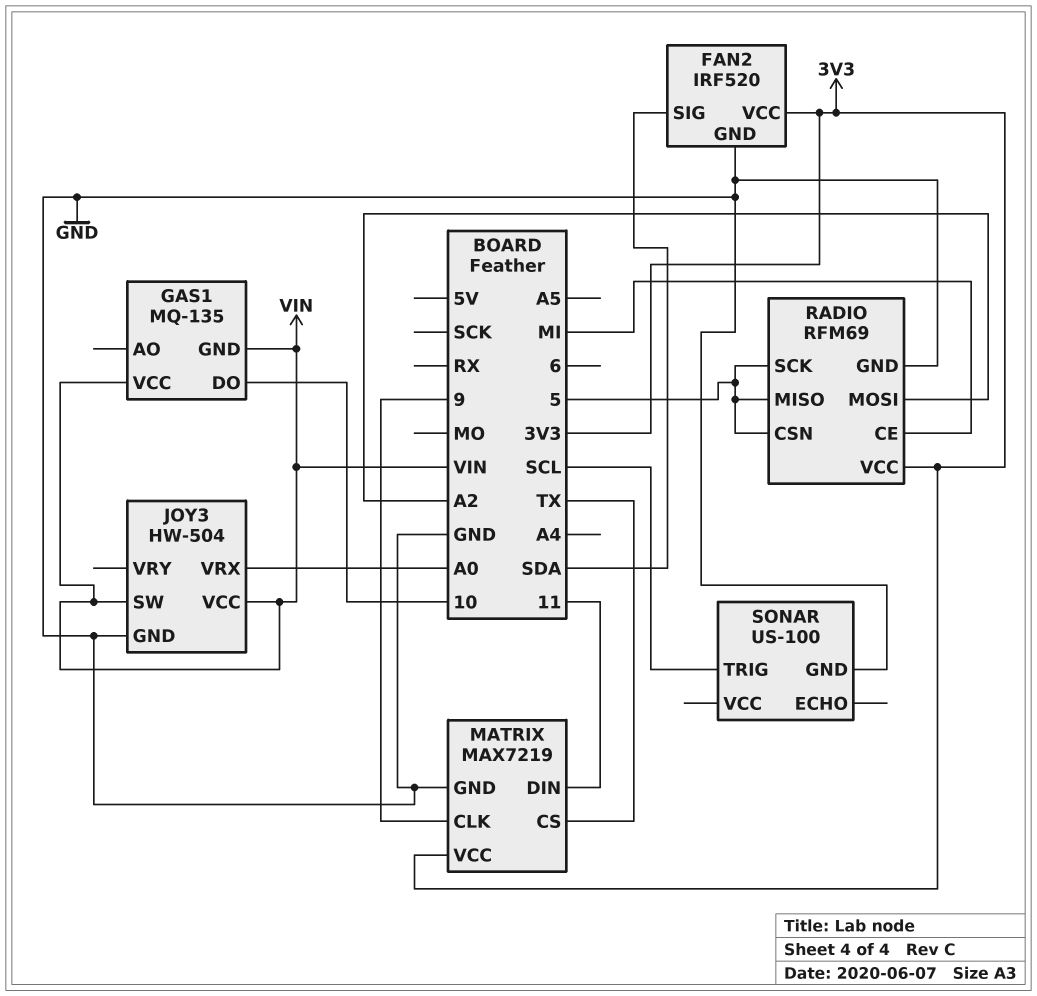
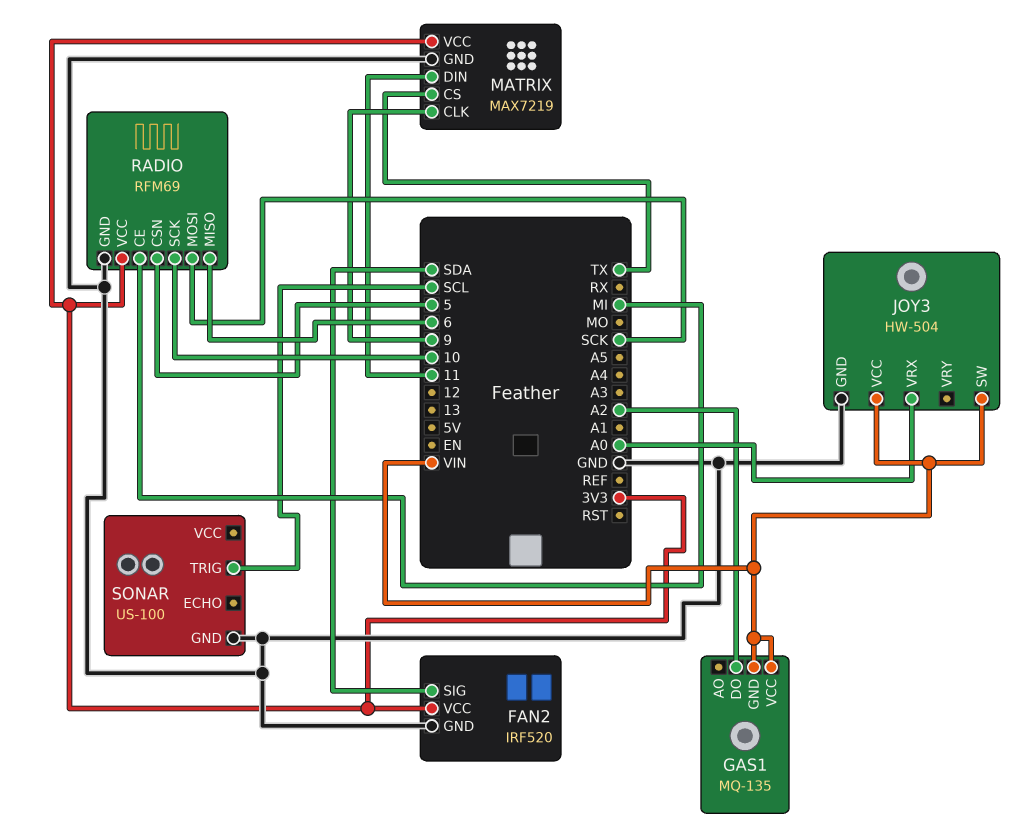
GAS1 pin DO: 10 -> A2
RADIO pin MISO: 5 -> 6
RADIO pin MOSI: A2 -> SCK
RADIO pin SCK: 5 -> 10

